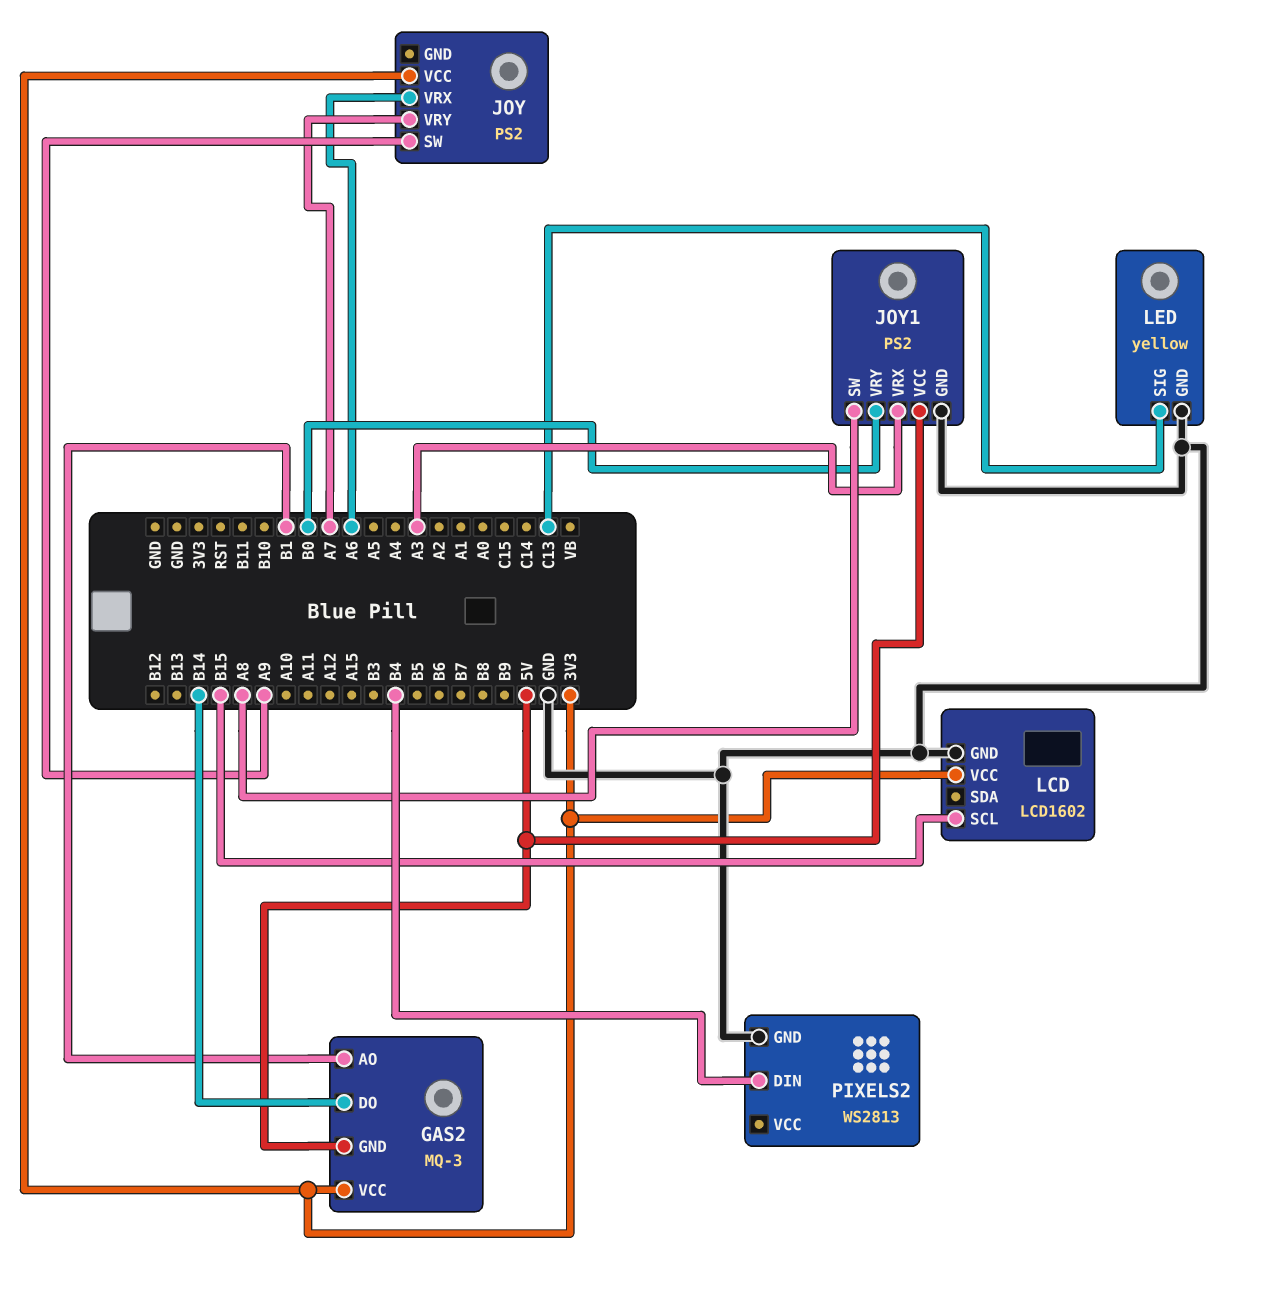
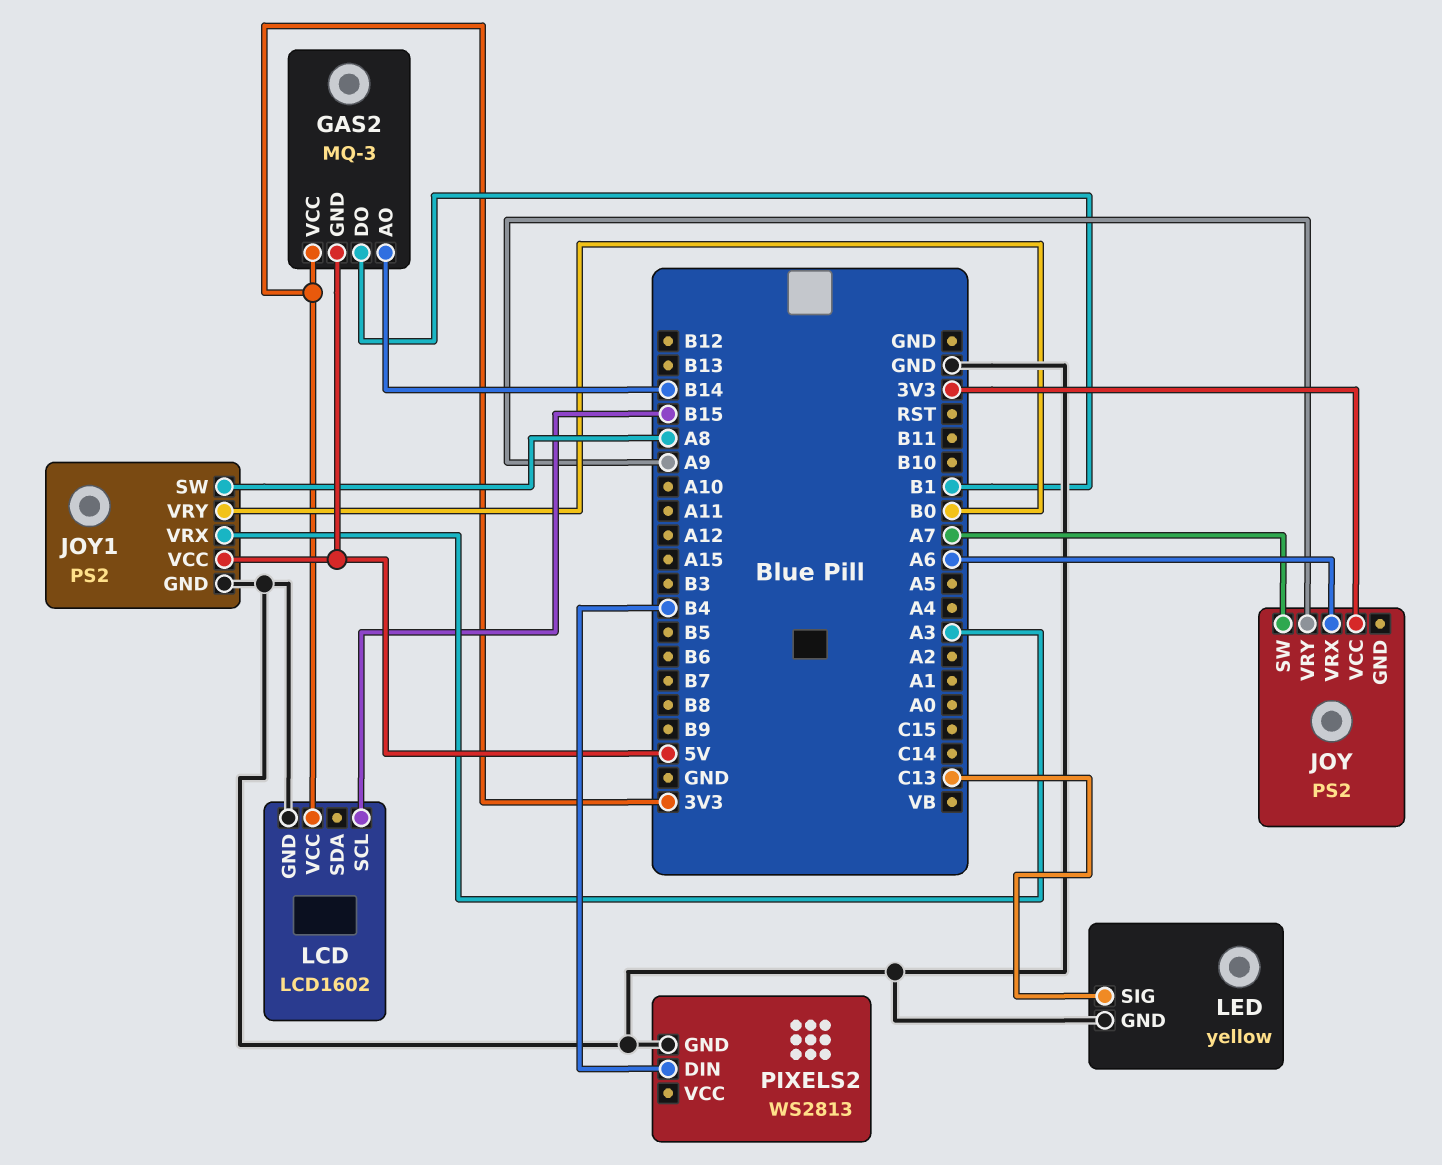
GAS2 pin AO: B1 -> B14
GAS2 pin DO: B14 -> B1
JOY pin SW: A9 -> A7
JOY pin VRY: A7 -> A9

